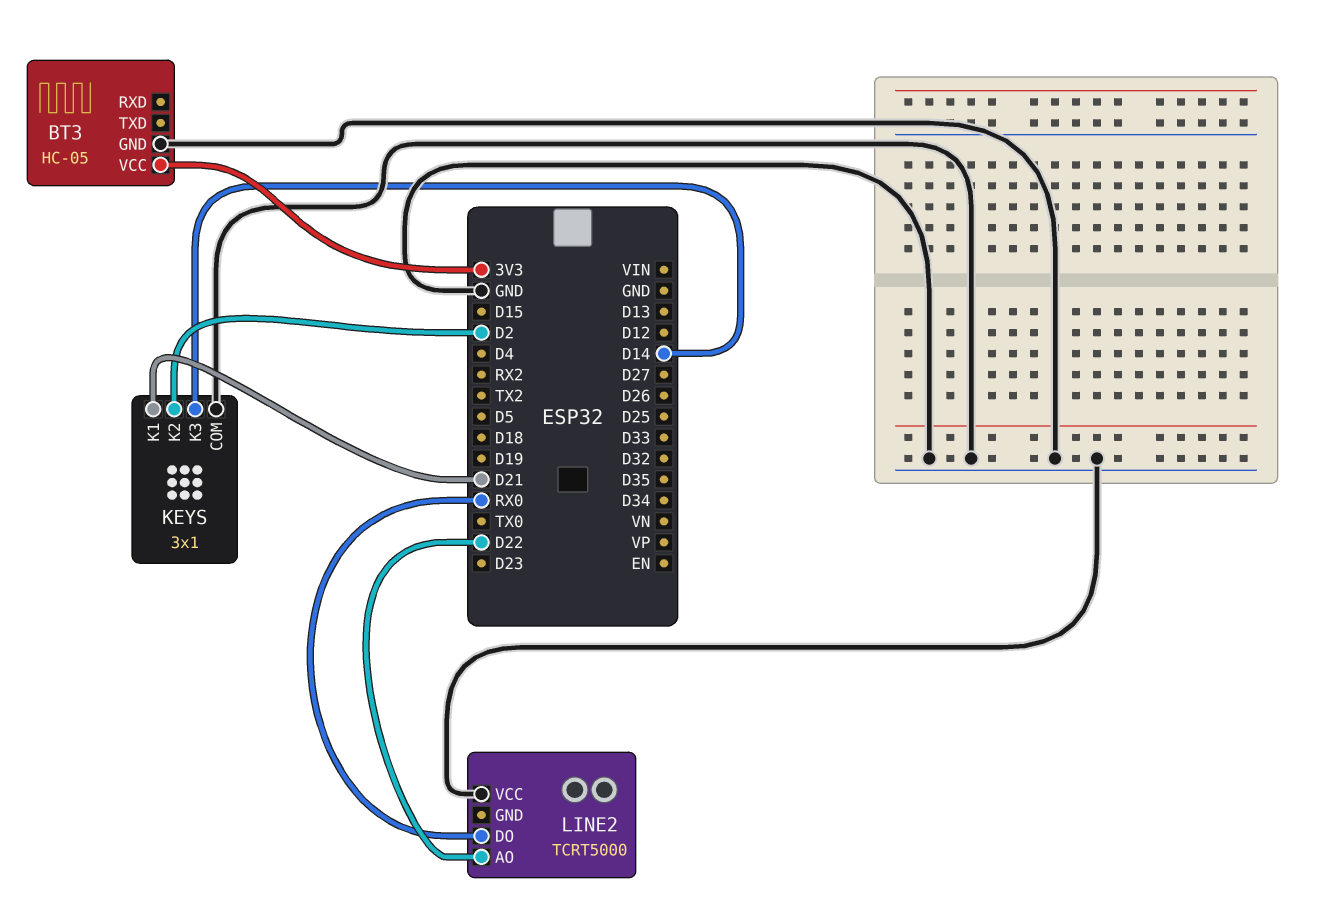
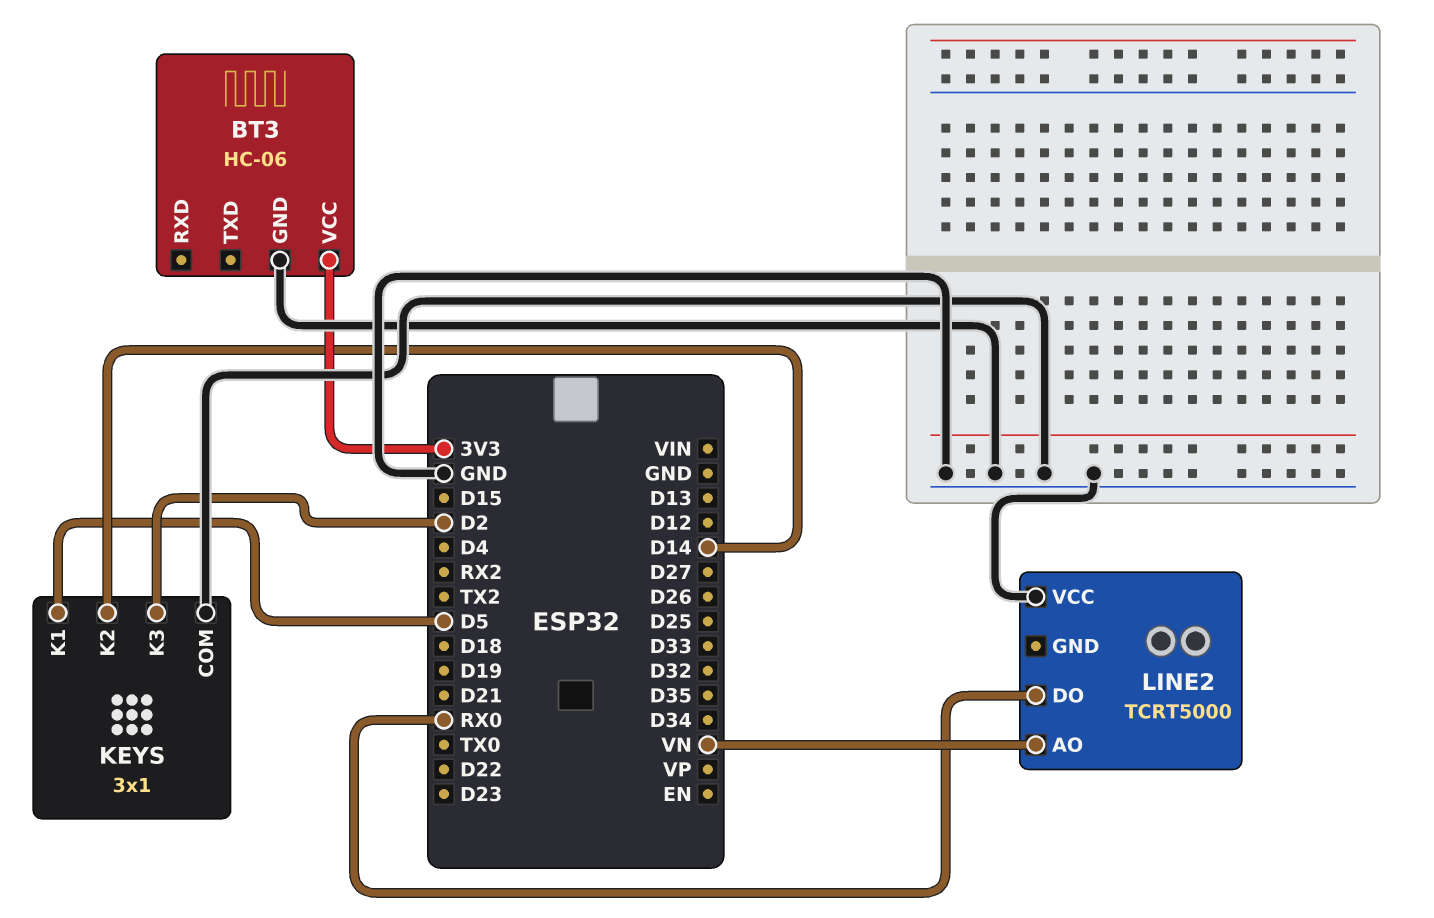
BT3: HC-05 -> HC-06
KEYS pin K1: D21 -> D5
KEYS pin K2: D2 -> D14
KEYS pin K3: D14 -> D2
LINE2 pin AO: D22 -> VN

